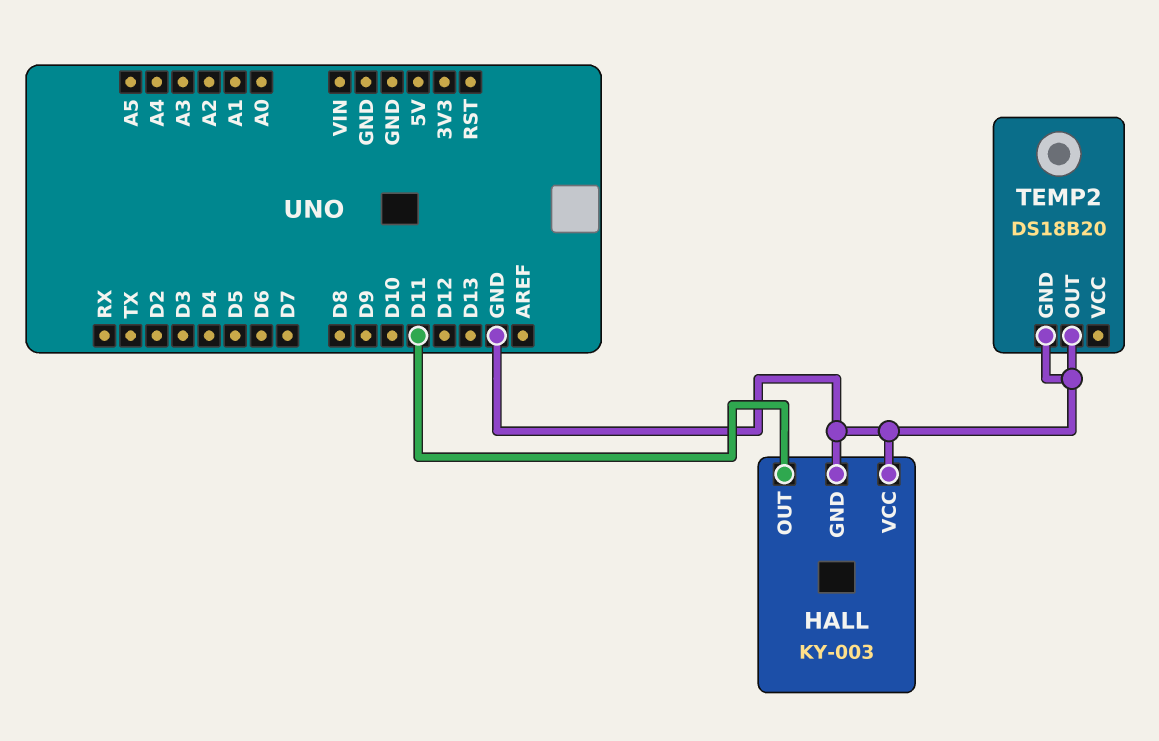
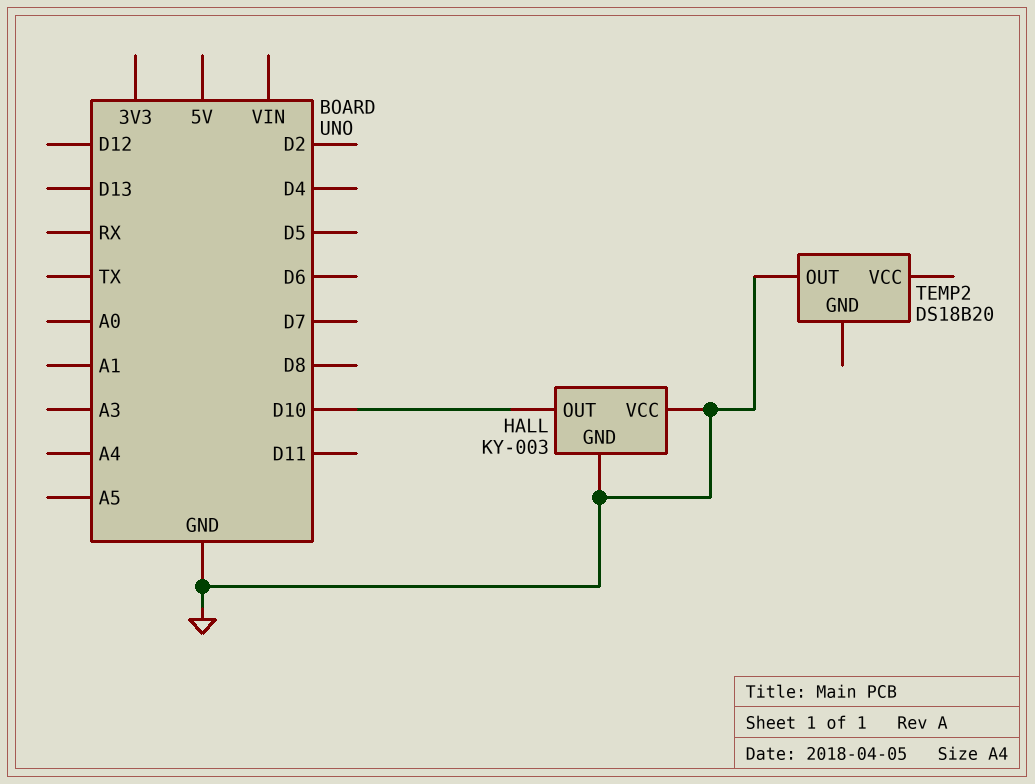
HALL pin OUT: D11 -> D10
TEMP2 pin GND: GND -> none

